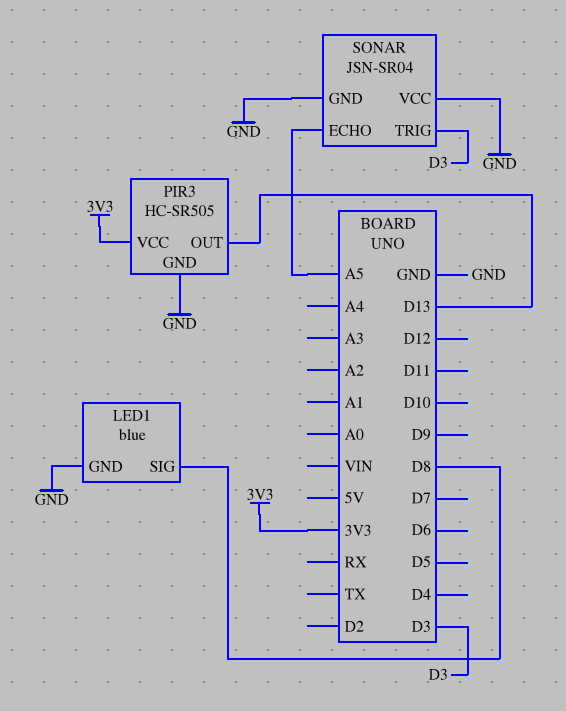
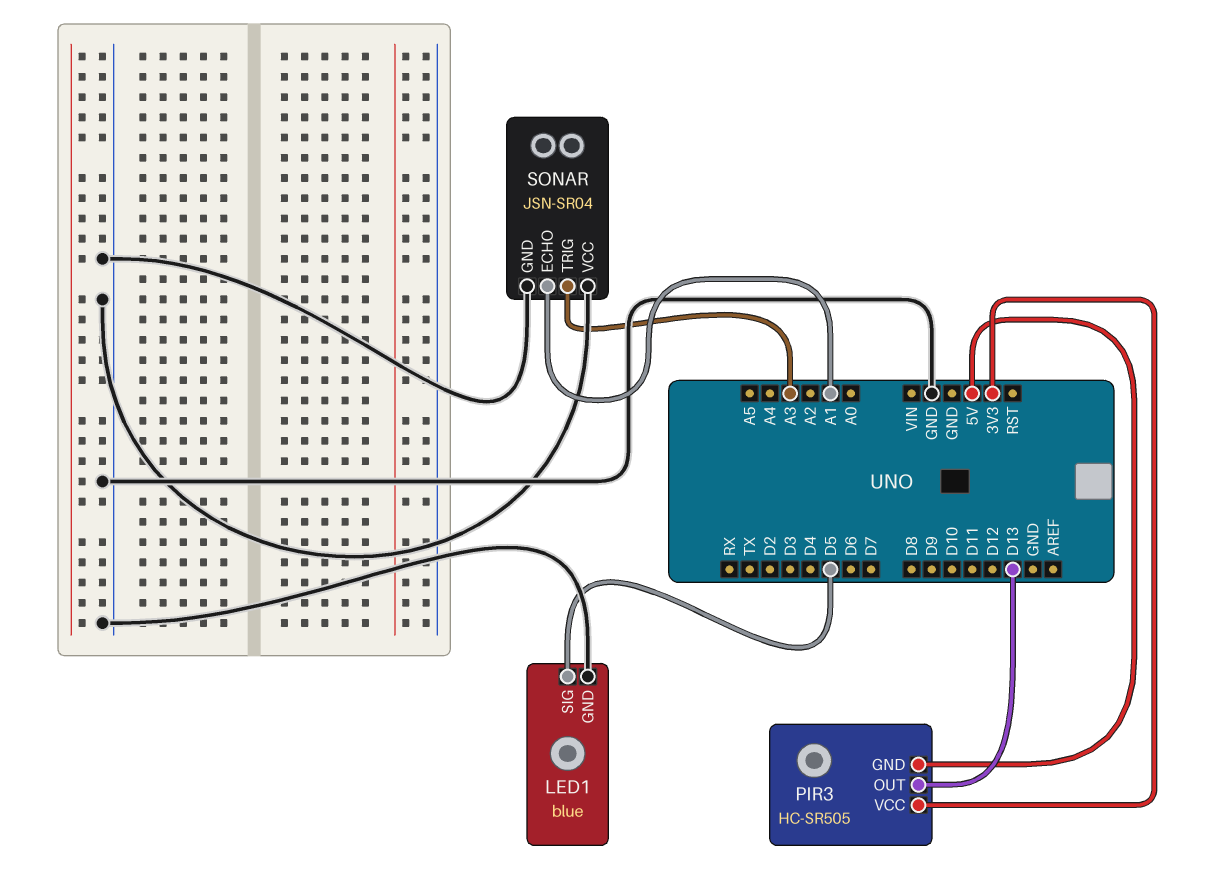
LED1 pin SIG: D8 -> D5
PIR3 pin GND: GND -> 5V
SONAR pin ECHO: A5 -> A1
SONAR pin TRIG: D3 -> A3

